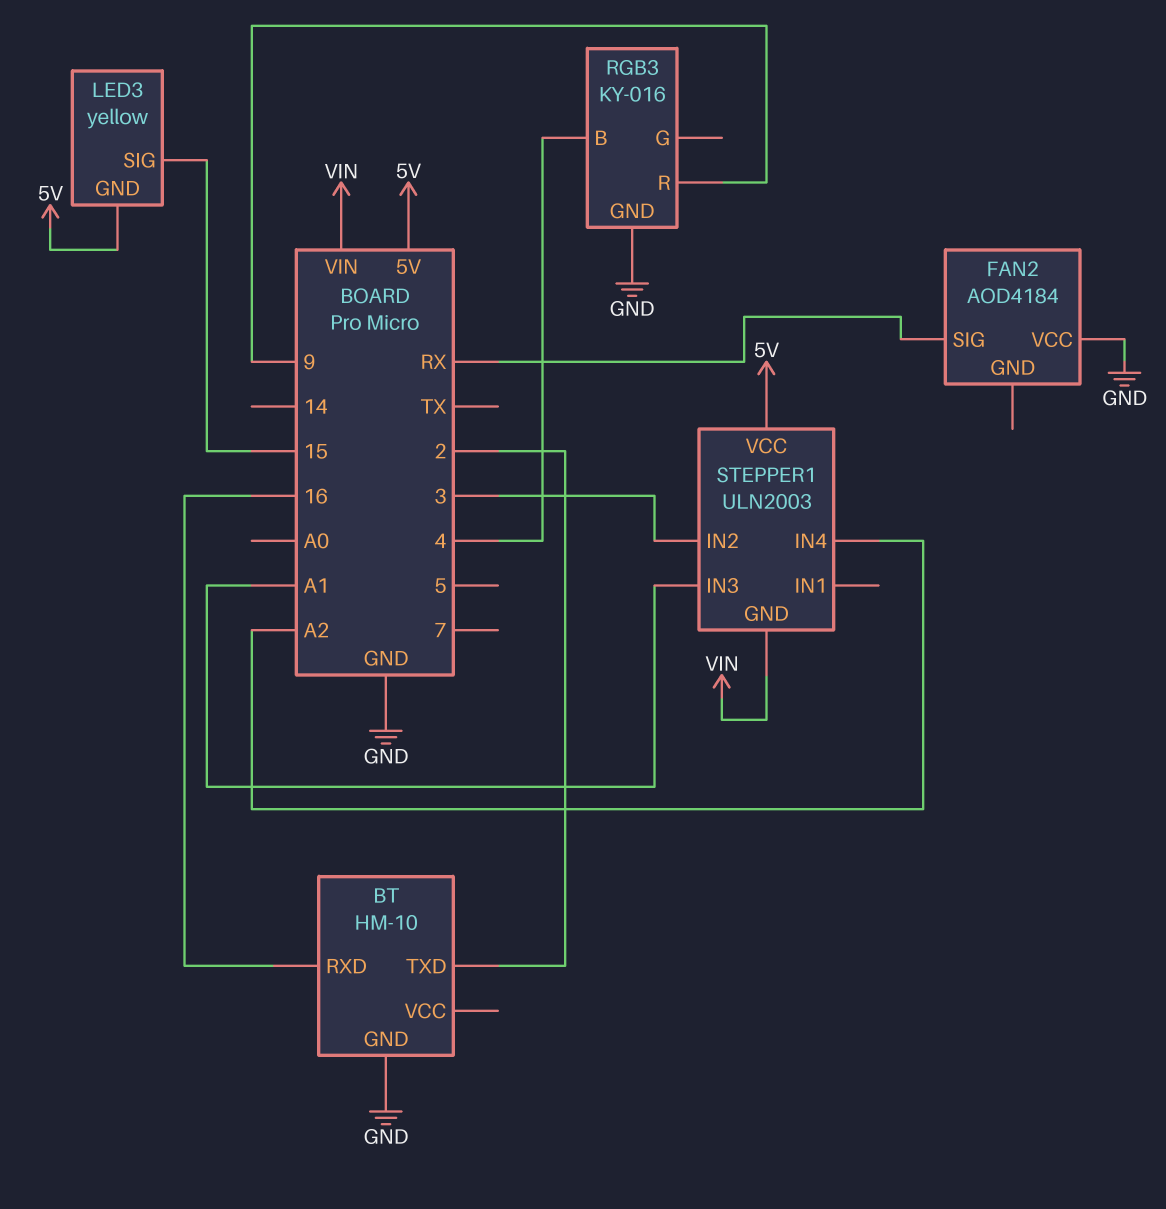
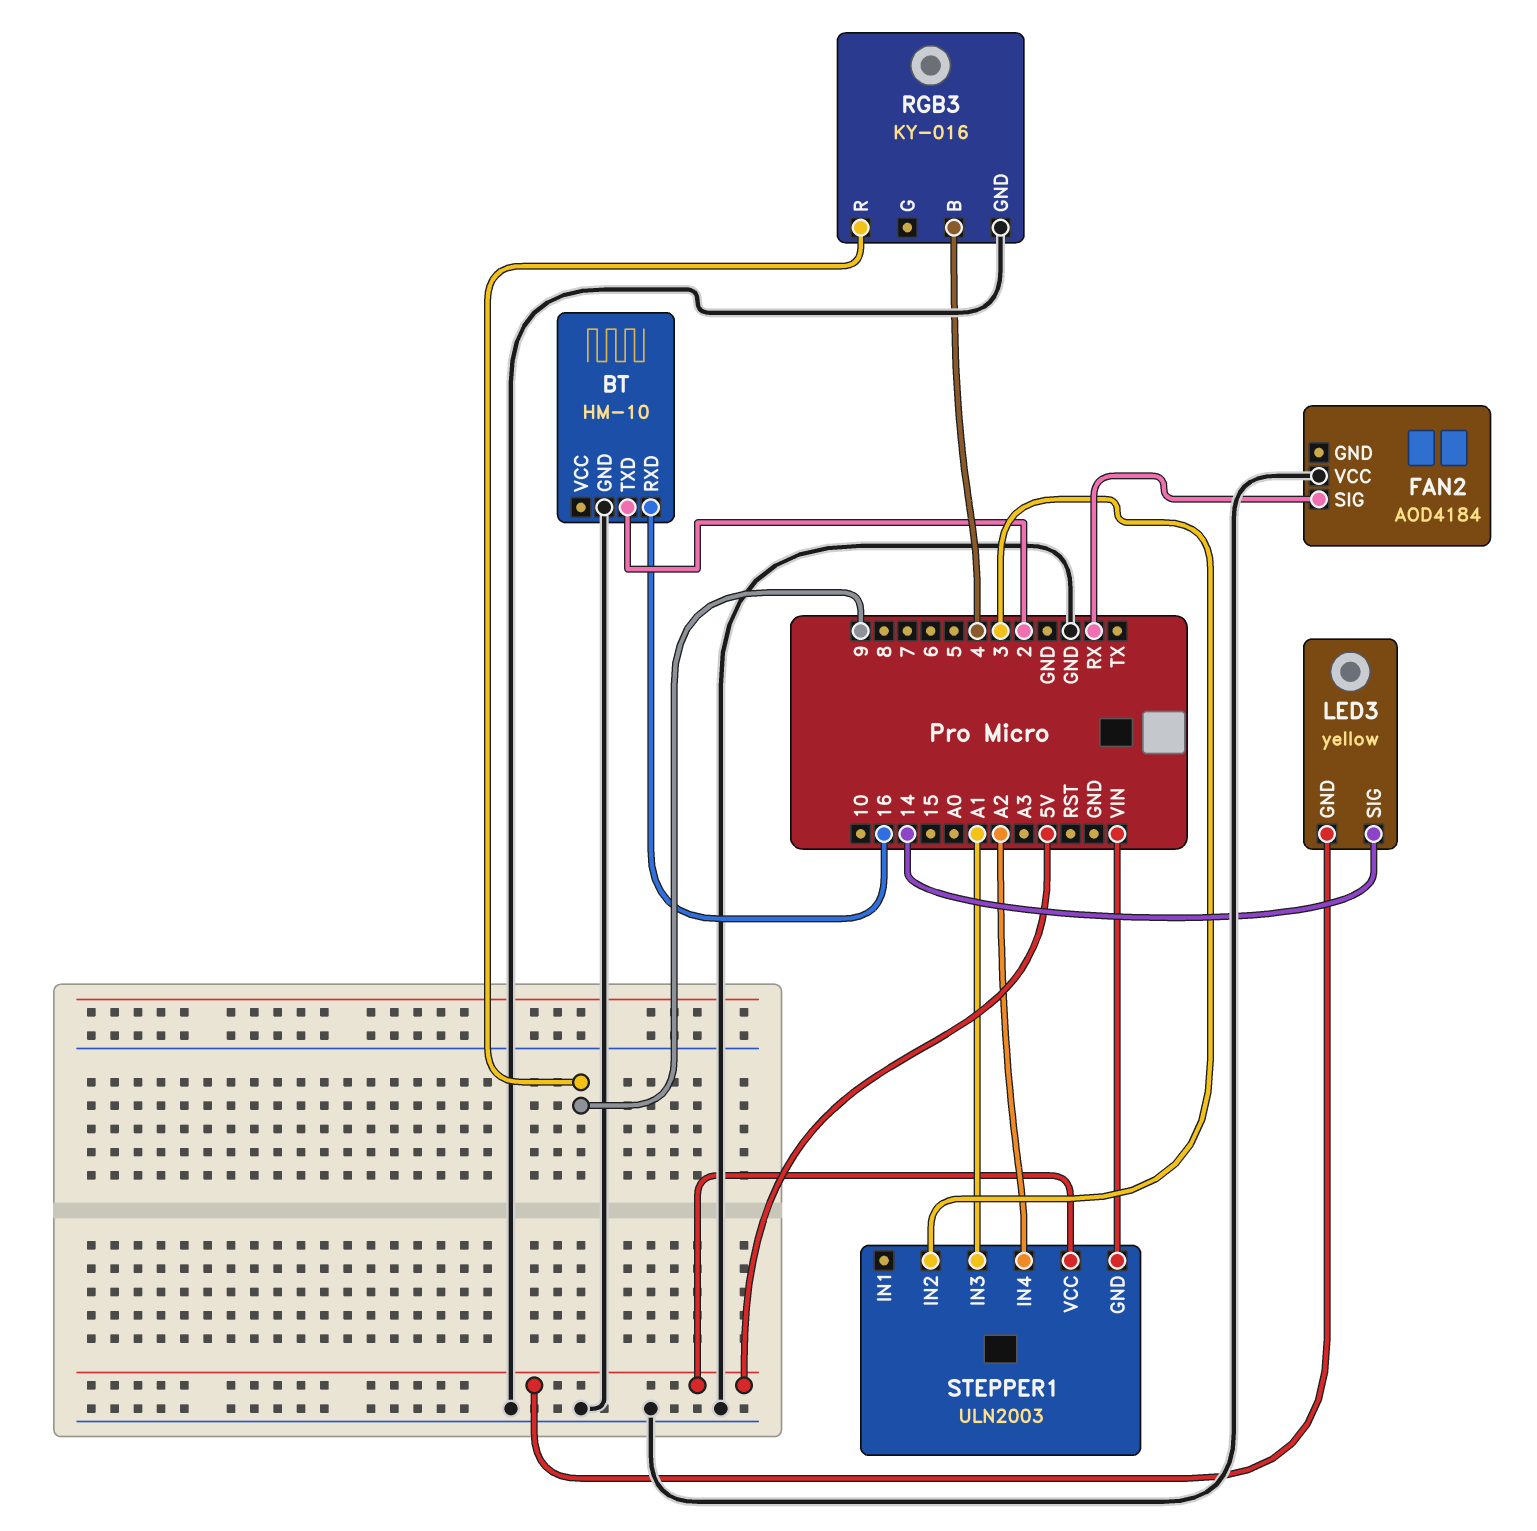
LED3 pin SIG: 15 -> 14

